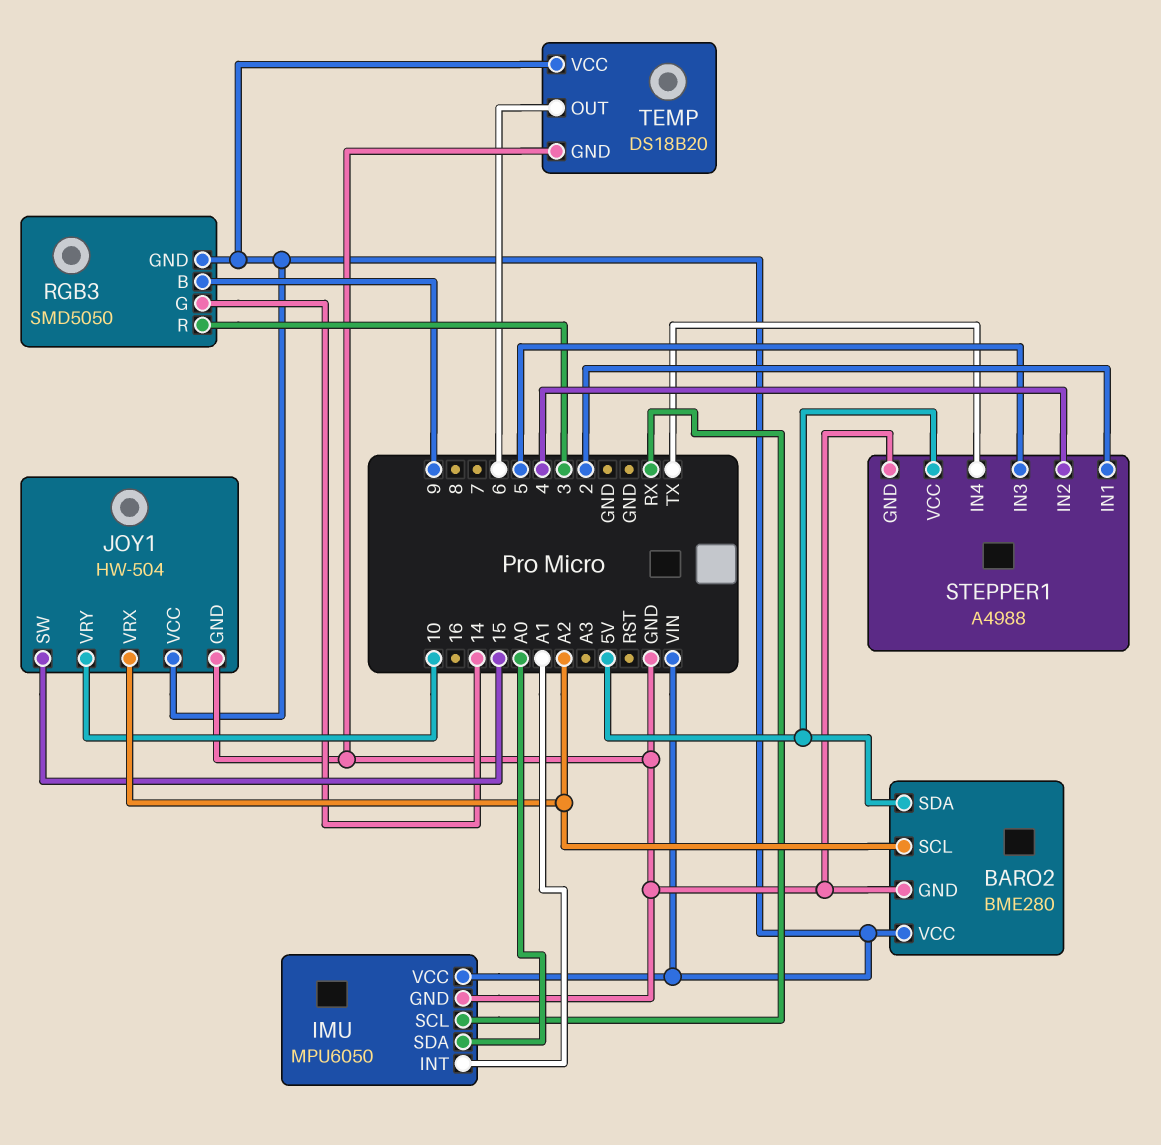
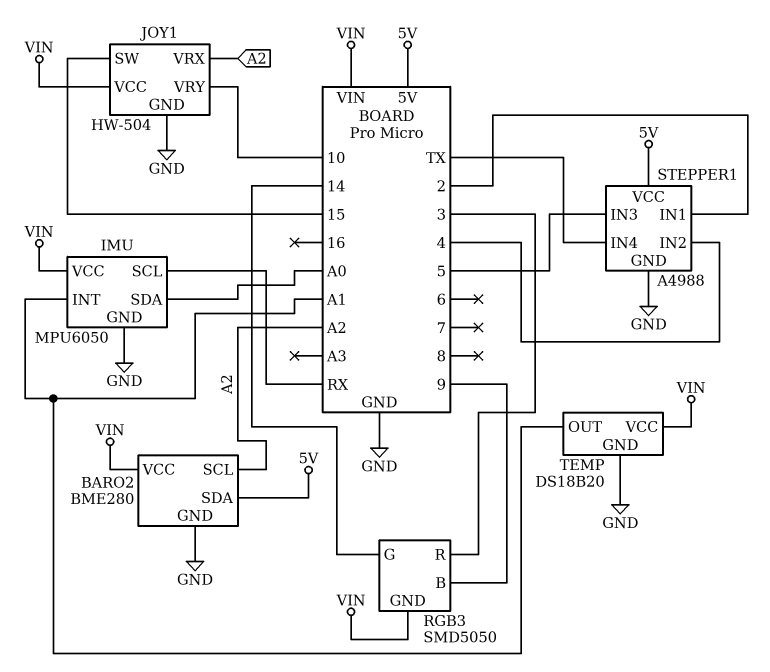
TEMP pin OUT: 6 -> A1

